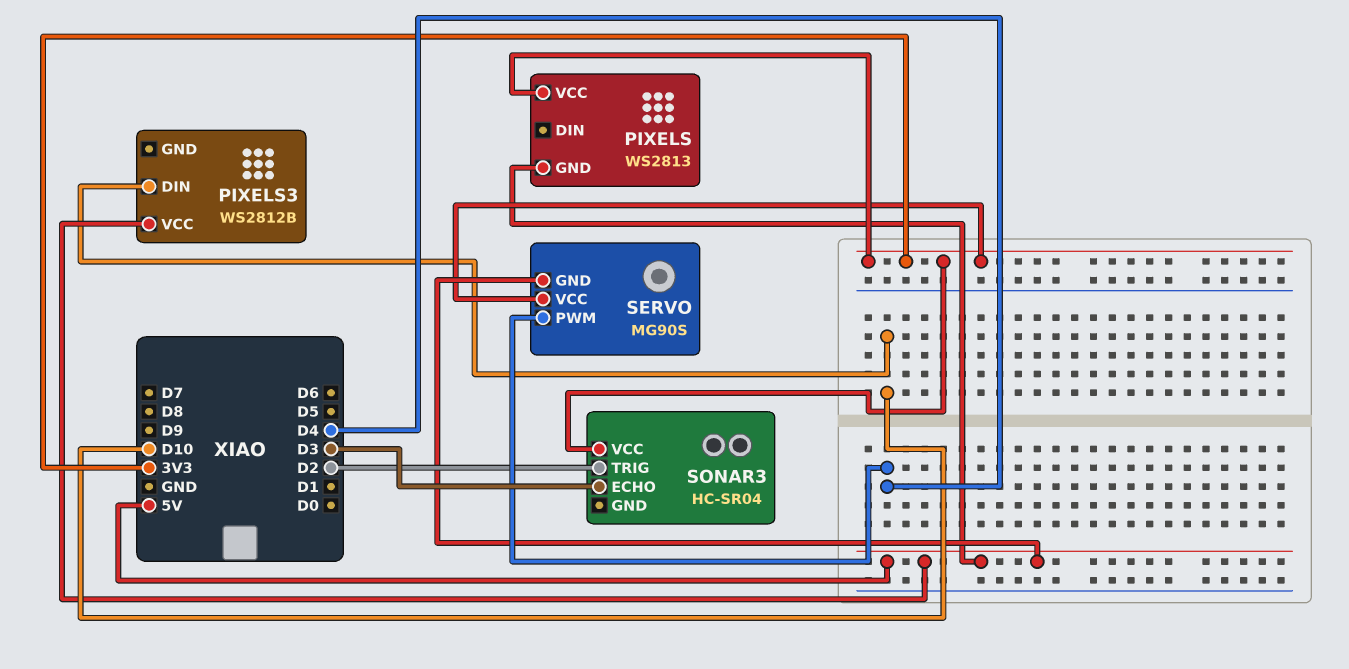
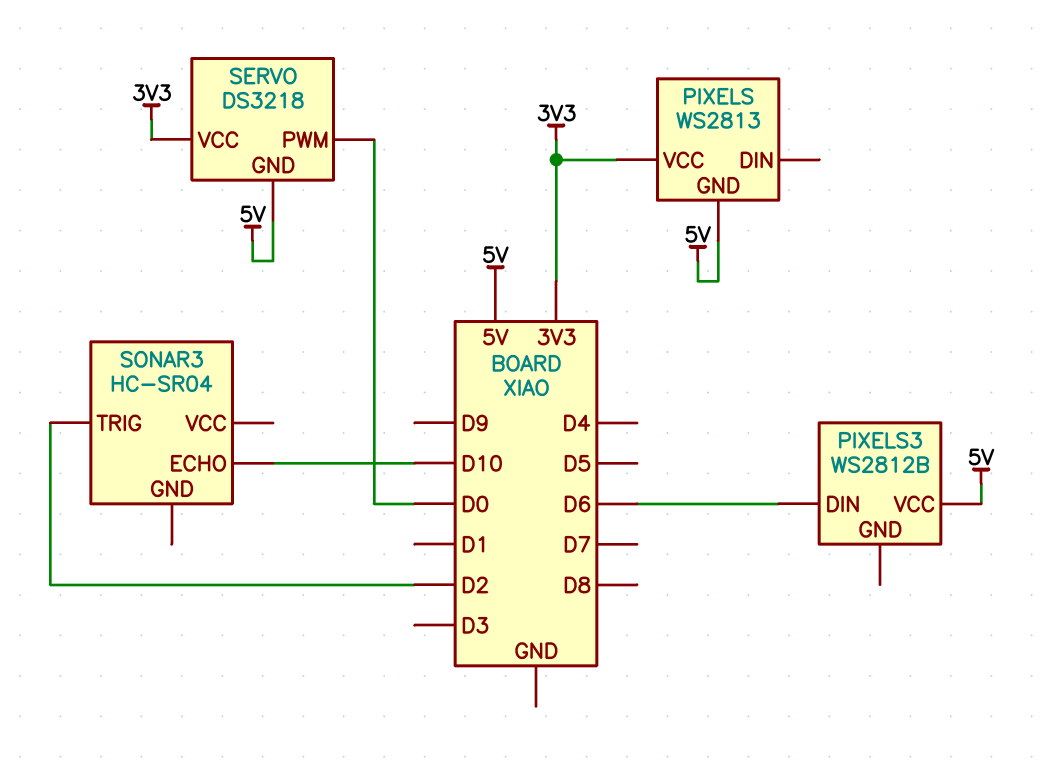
PIXELS3 pin DIN: D10 -> D6
SERVO: MG90S -> DS3218
SERVO pin PWM: D4 -> D0
SONAR3 pin ECHO: D3 -> D10
SONAR3 pin VCC: 3V3 -> none

